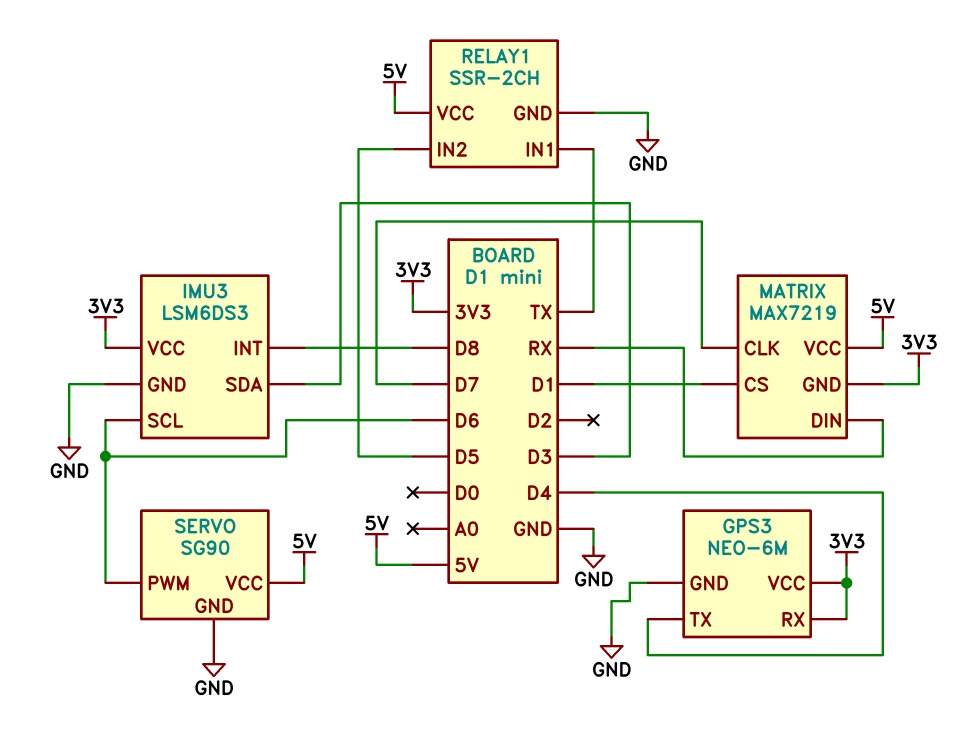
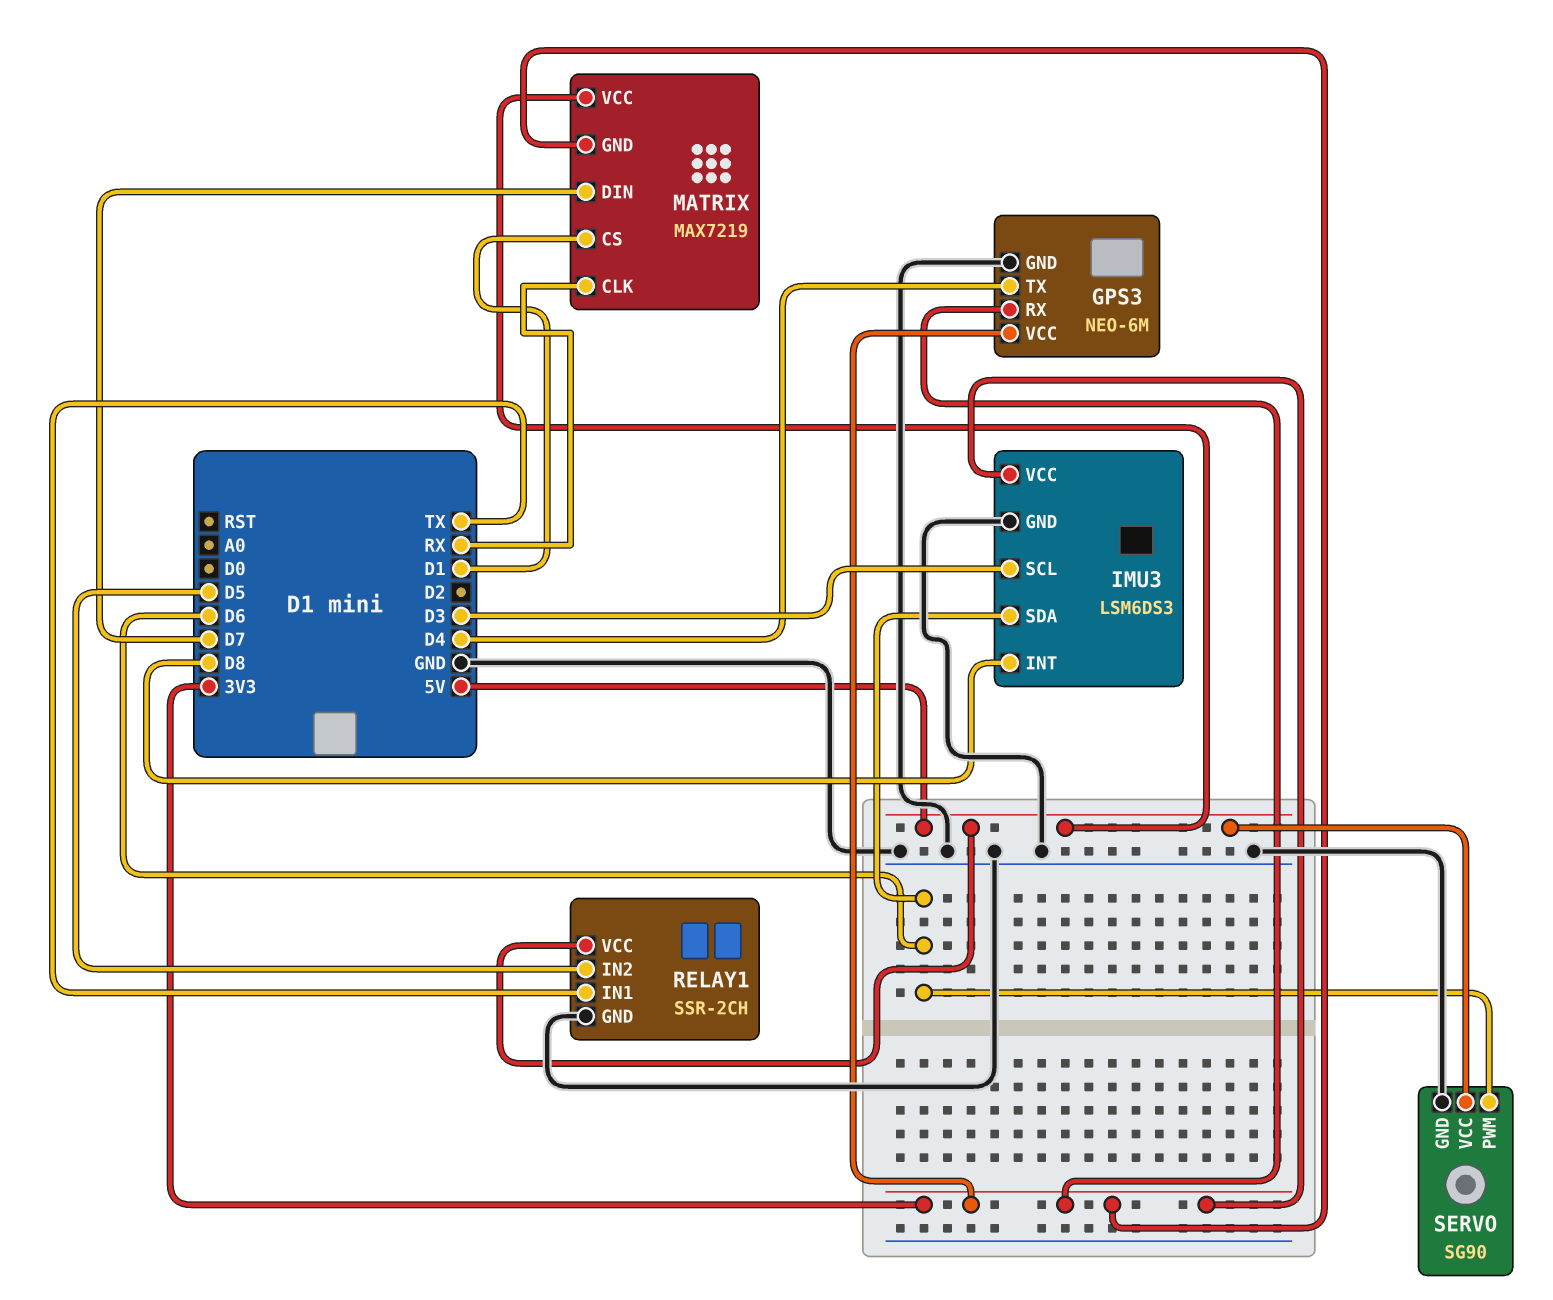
IMU3 pin SCL: D6 -> D3
IMU3 pin SDA: D3 -> D6
MATRIX pin CLK: D7 -> RX
MATRIX pin DIN: RX -> D7

